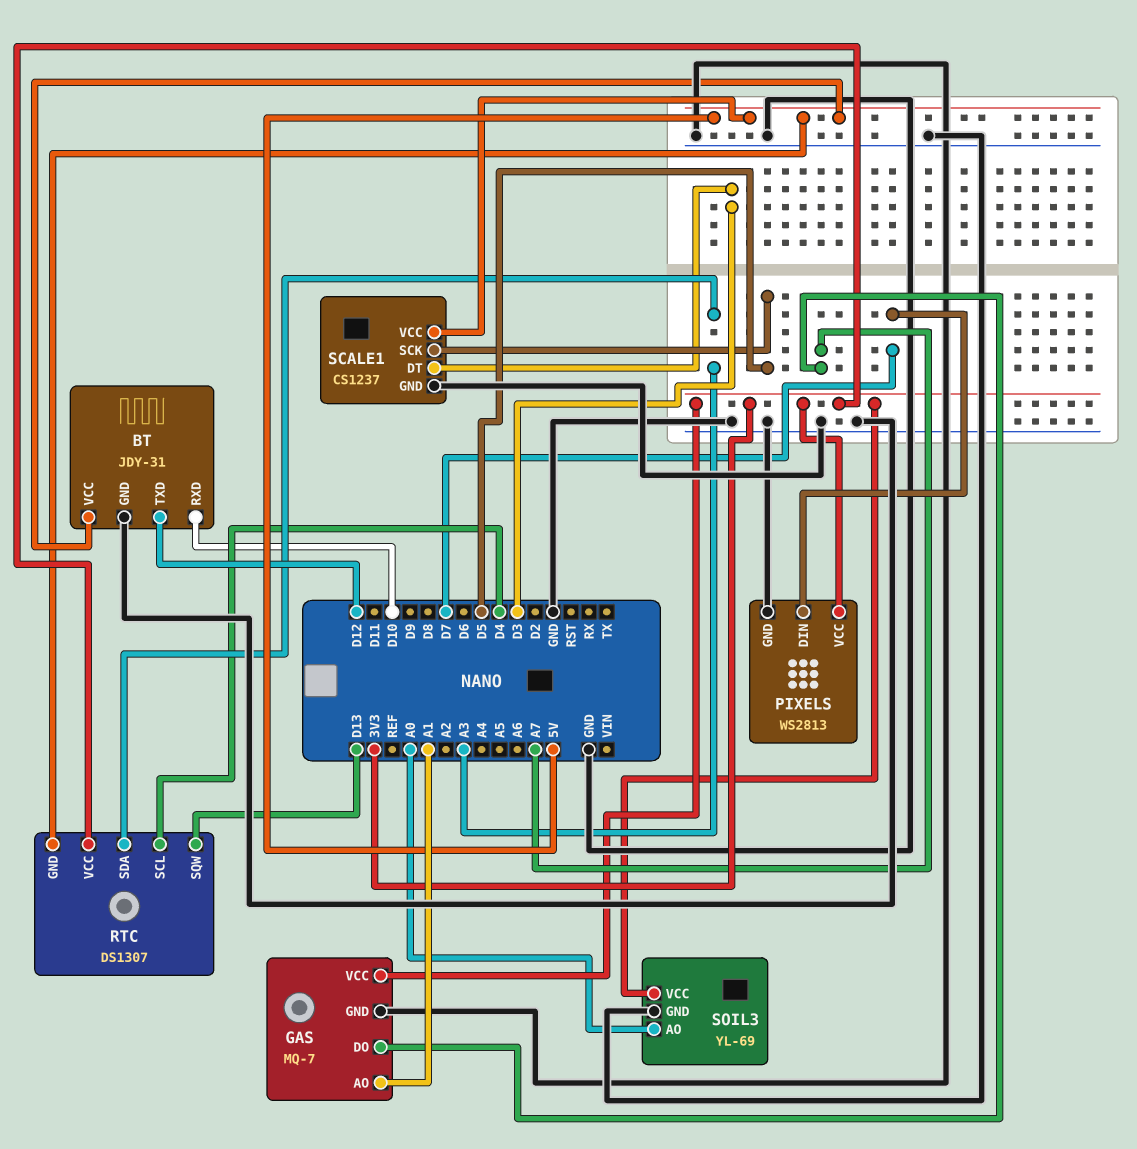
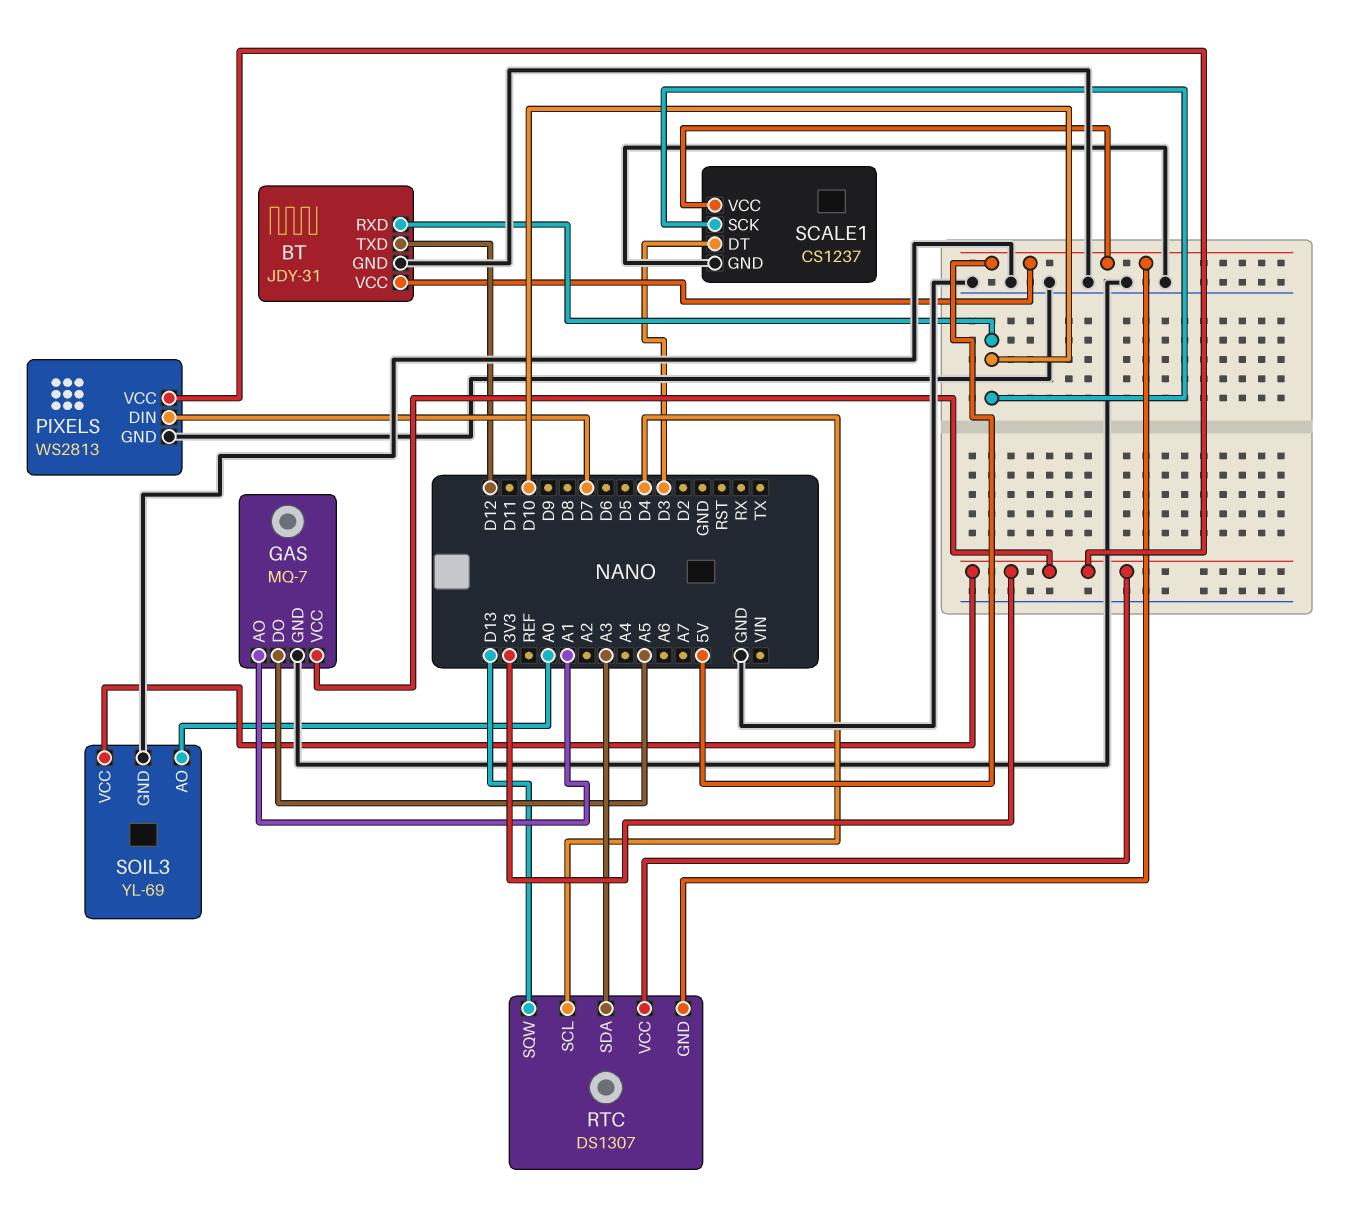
GAS pin DO: A7 -> A5
SCALE1 pin SCK: D5 -> D10

